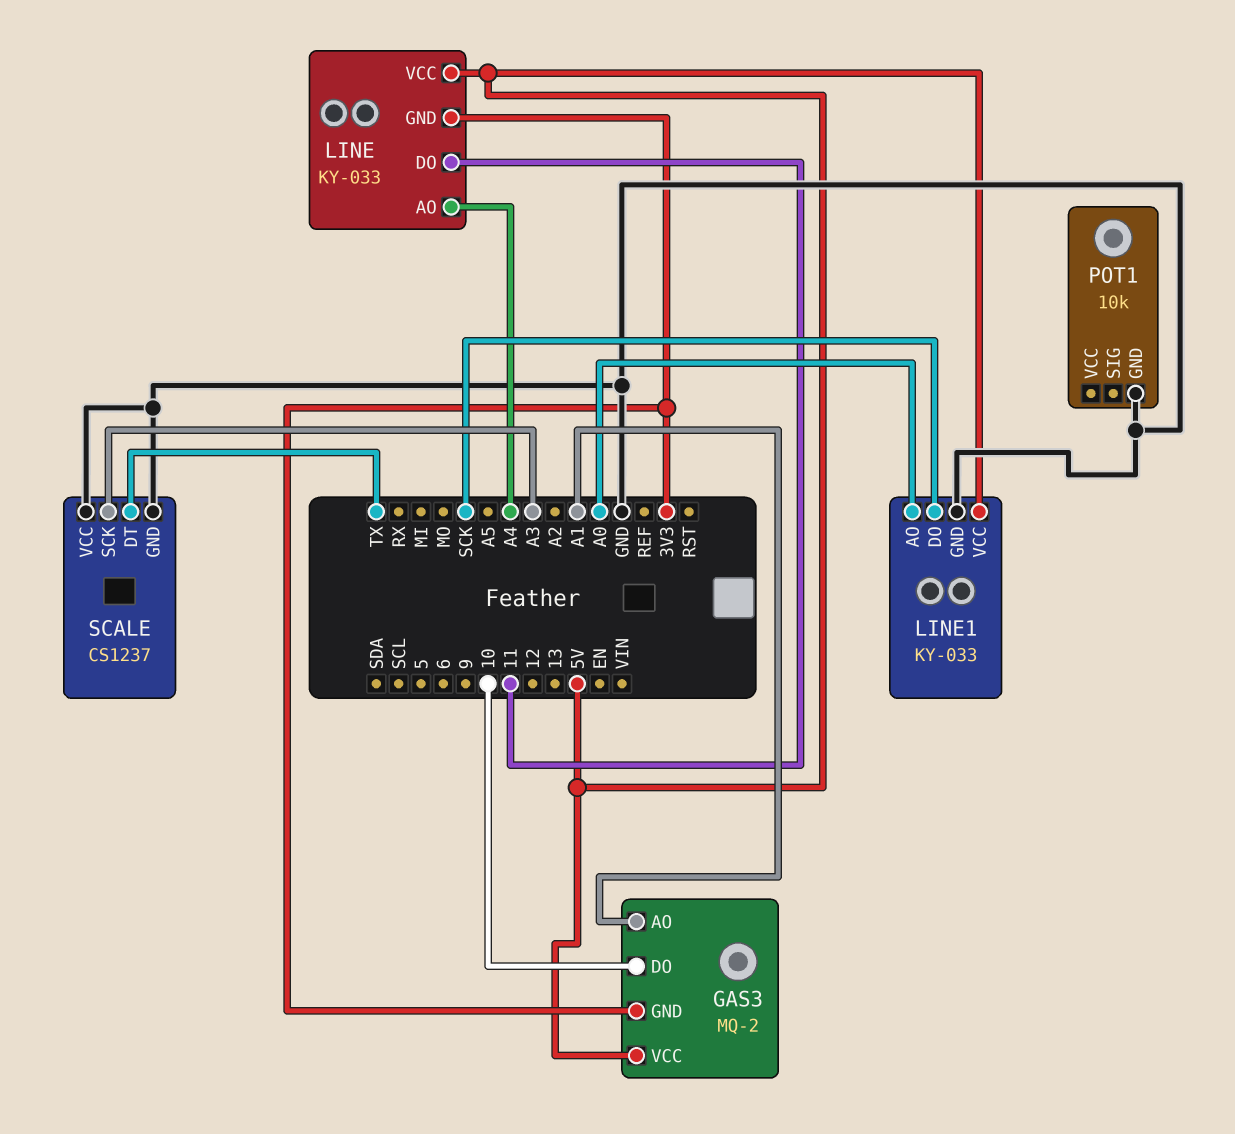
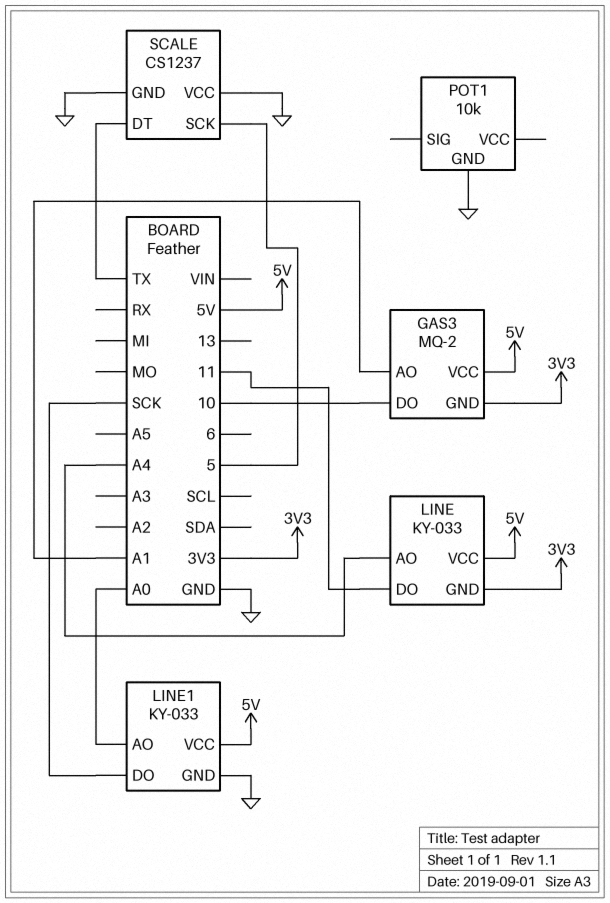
SCALE pin SCK: A3 -> 5

